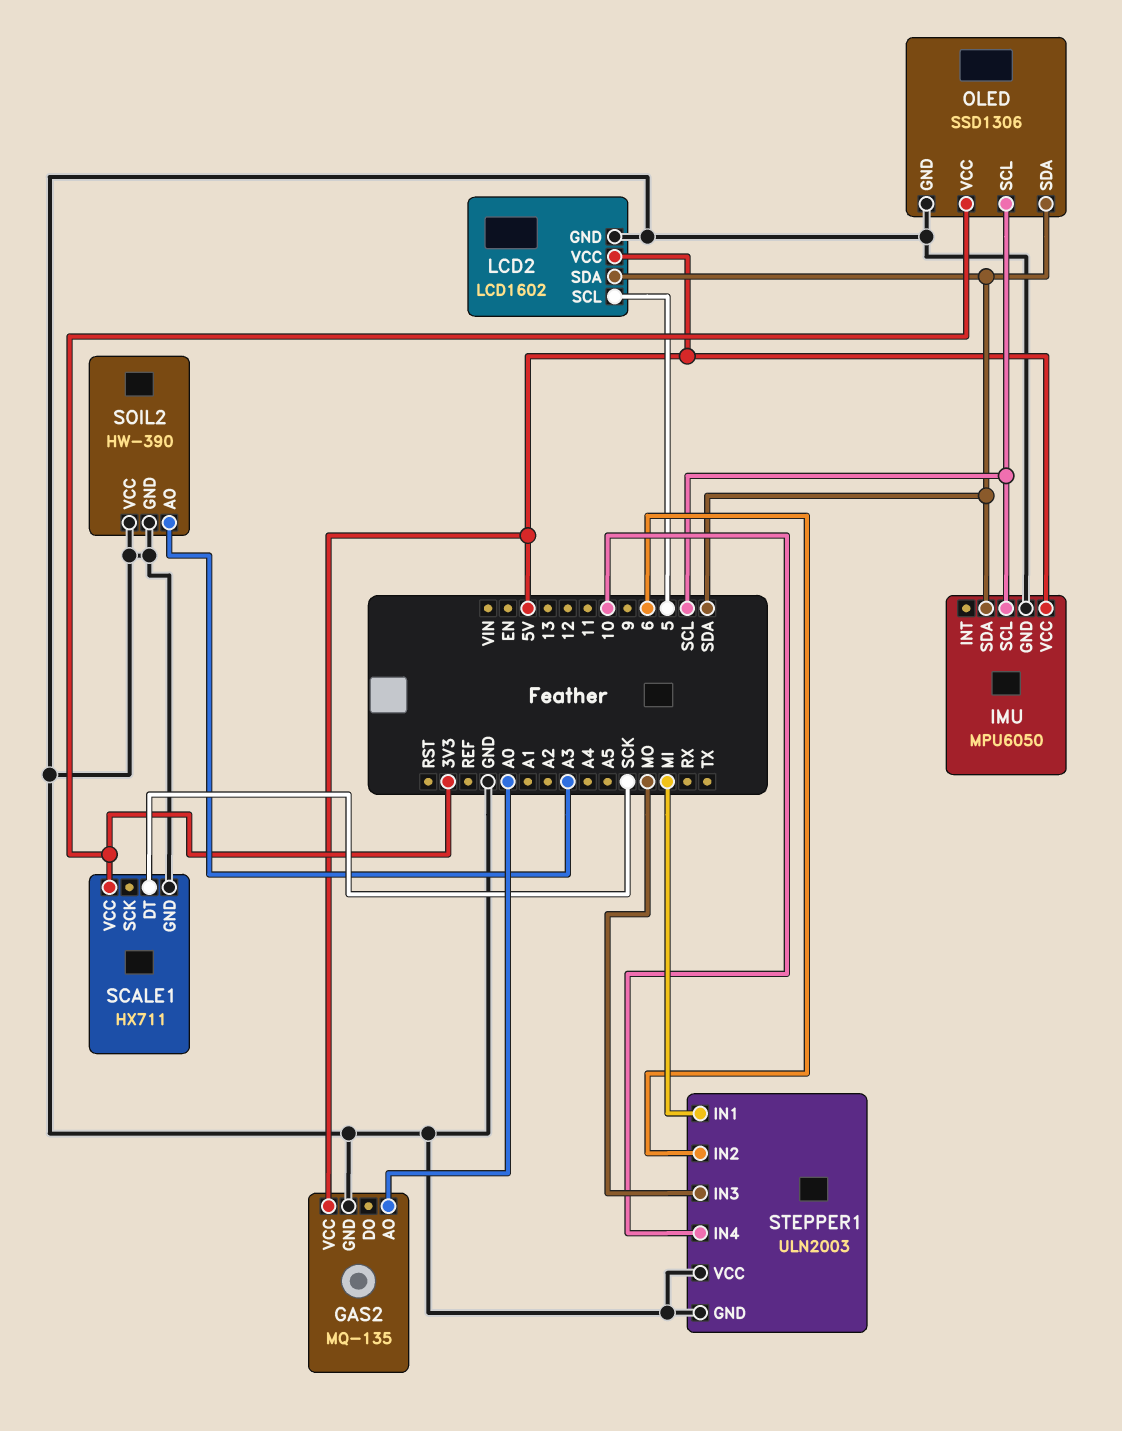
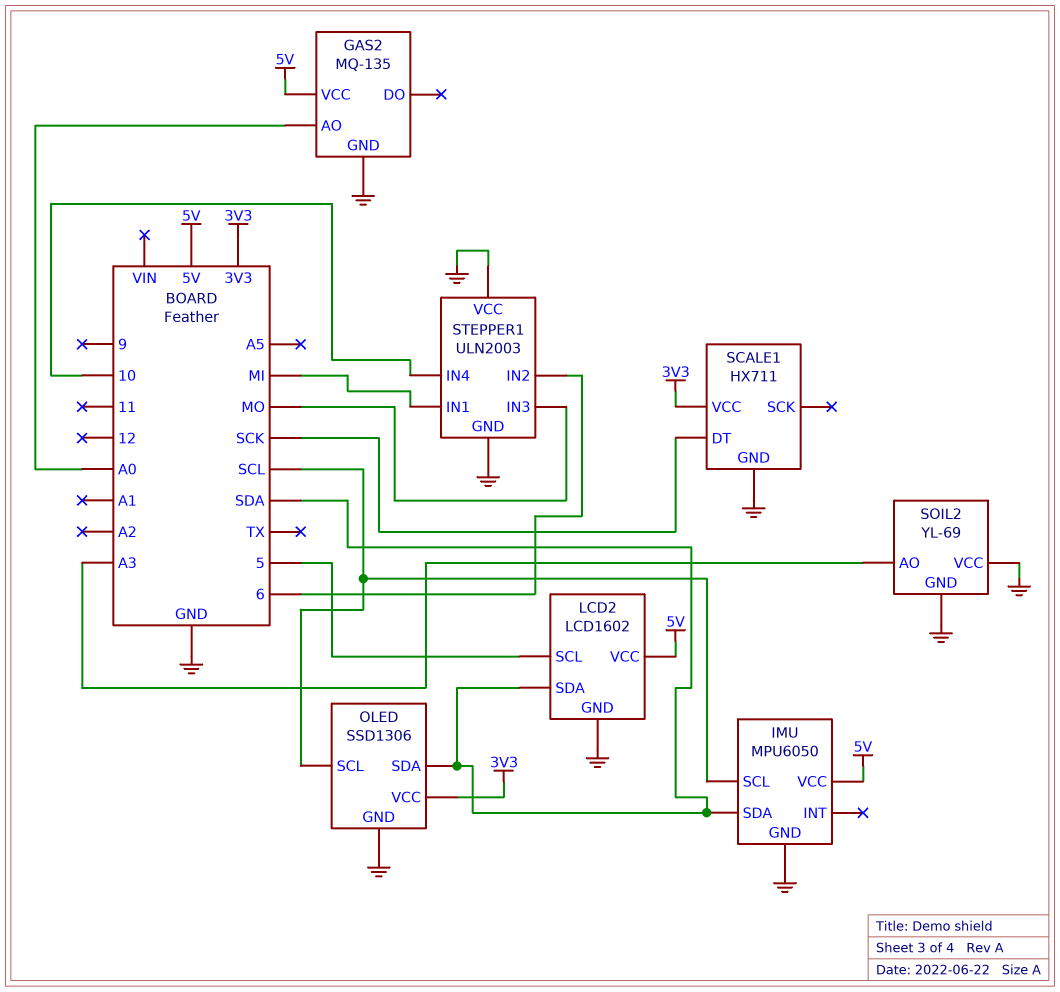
SOIL2: HW-390 -> YL-69

